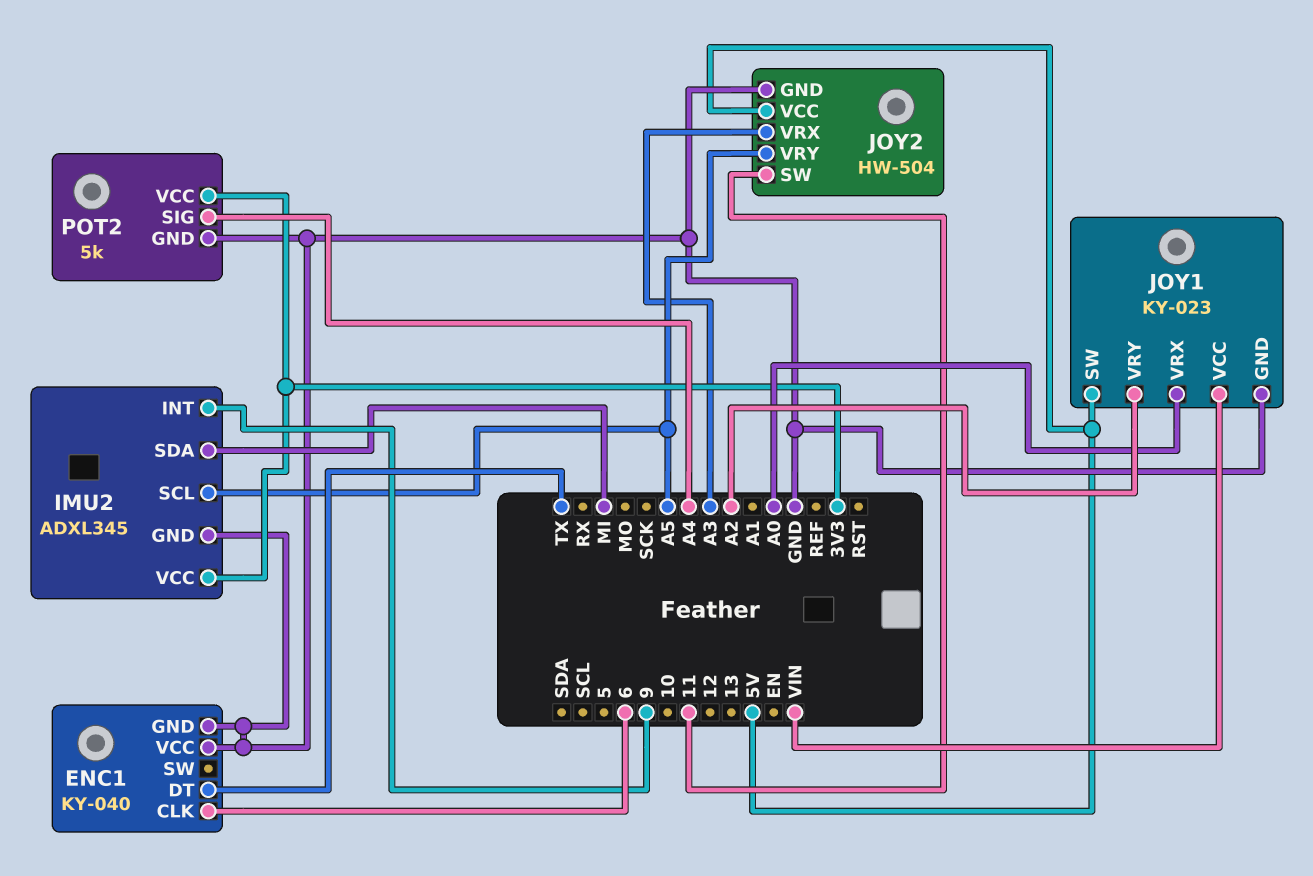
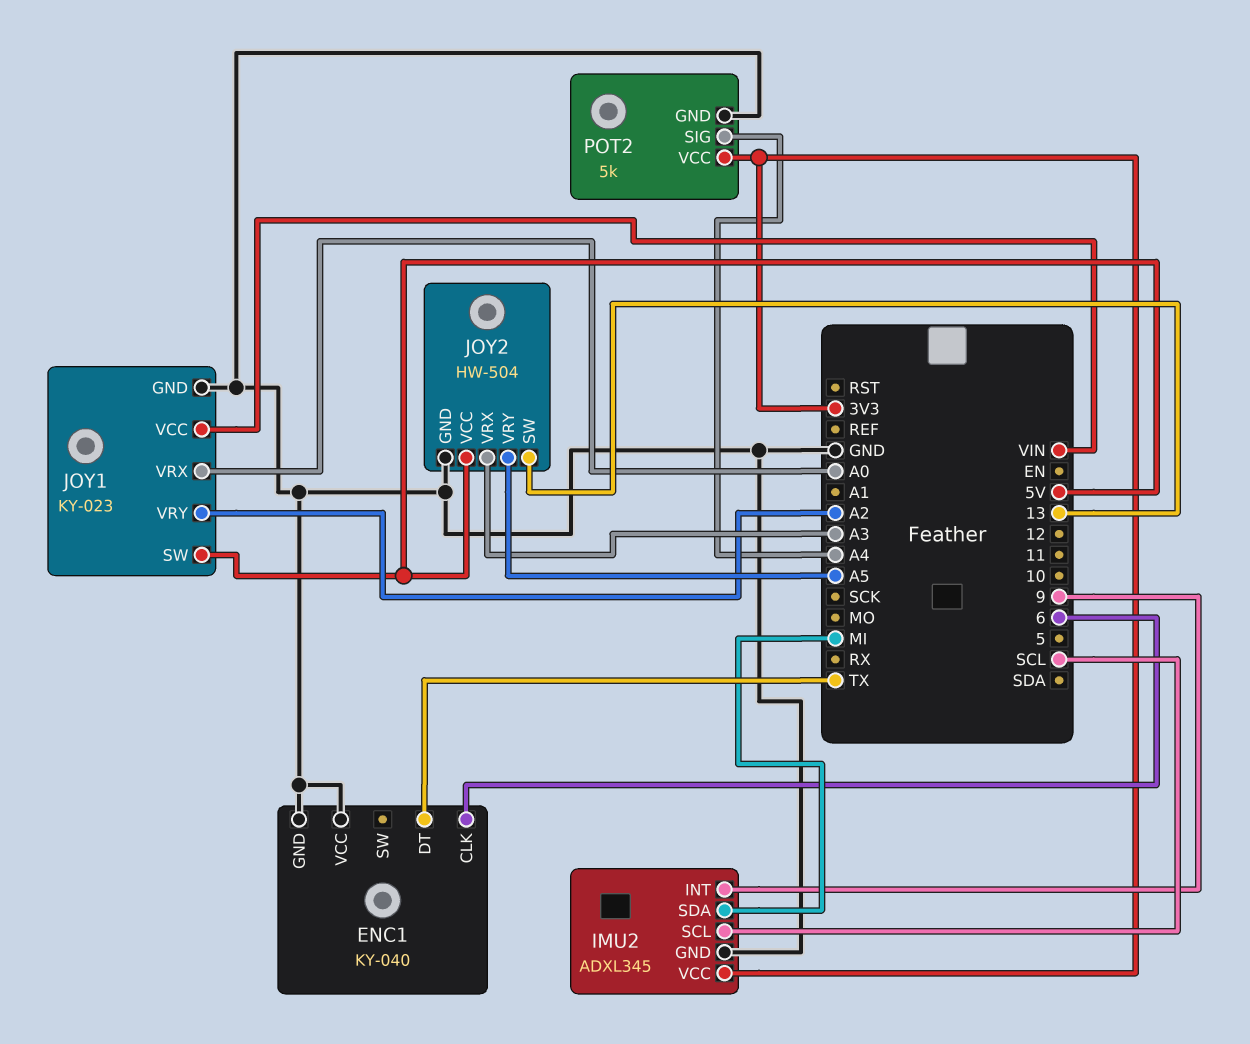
IMU2 pin SCL: A5 -> SCL
JOY2 pin SW: 11 -> 13

